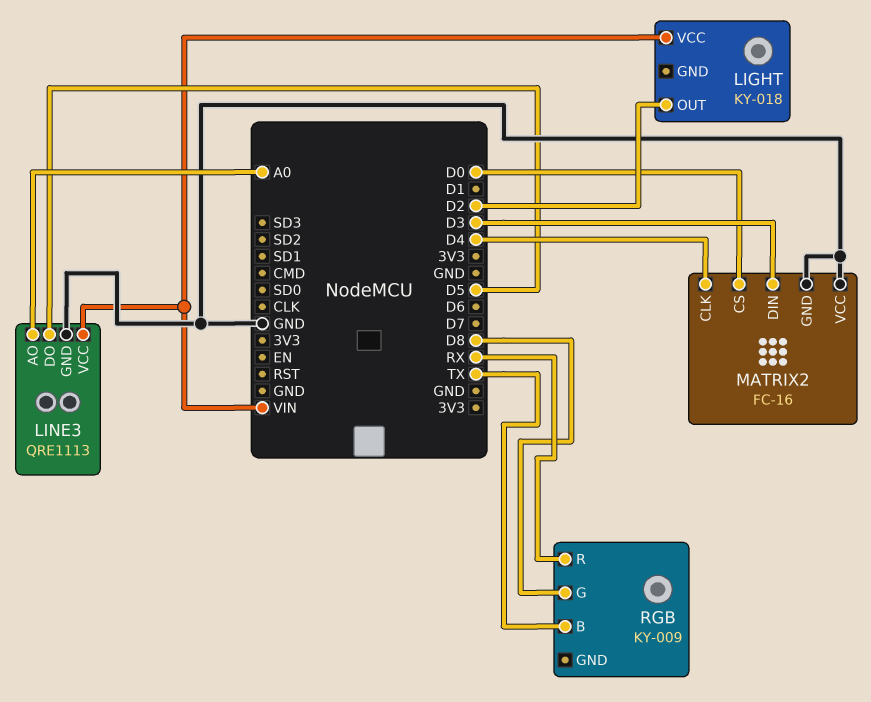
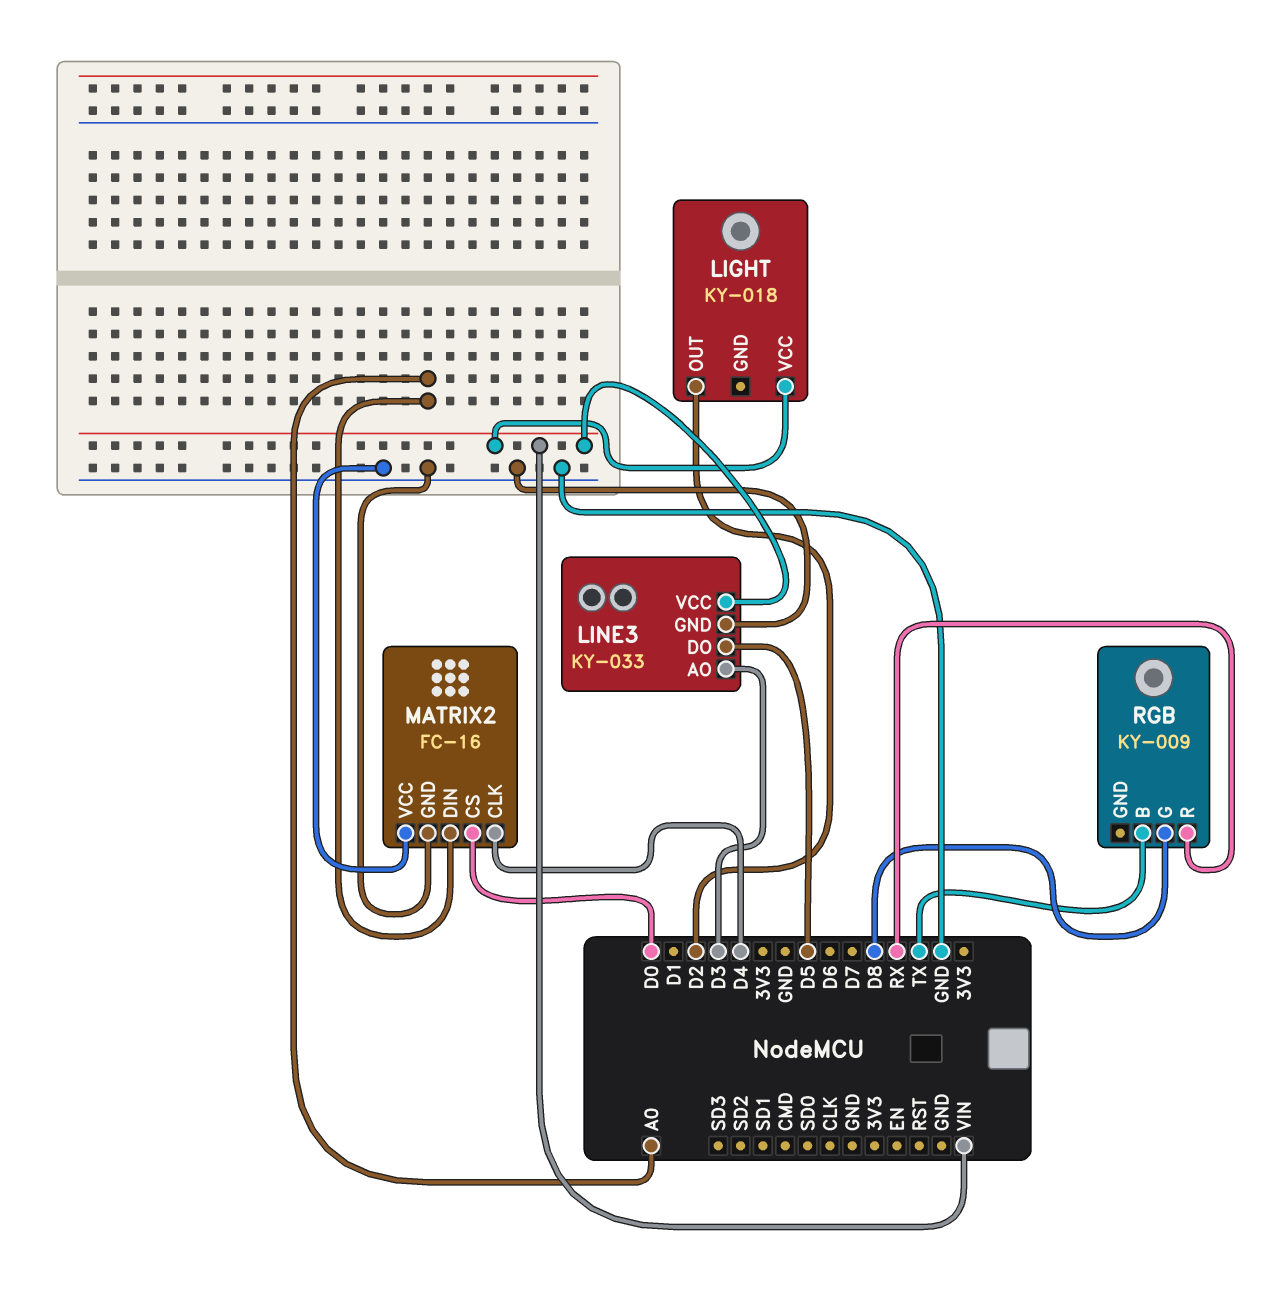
LINE3: QRE1113 -> KY-033
LINE3 pin AO: A0 -> D3
MATRIX2 pin DIN: D3 -> A0

